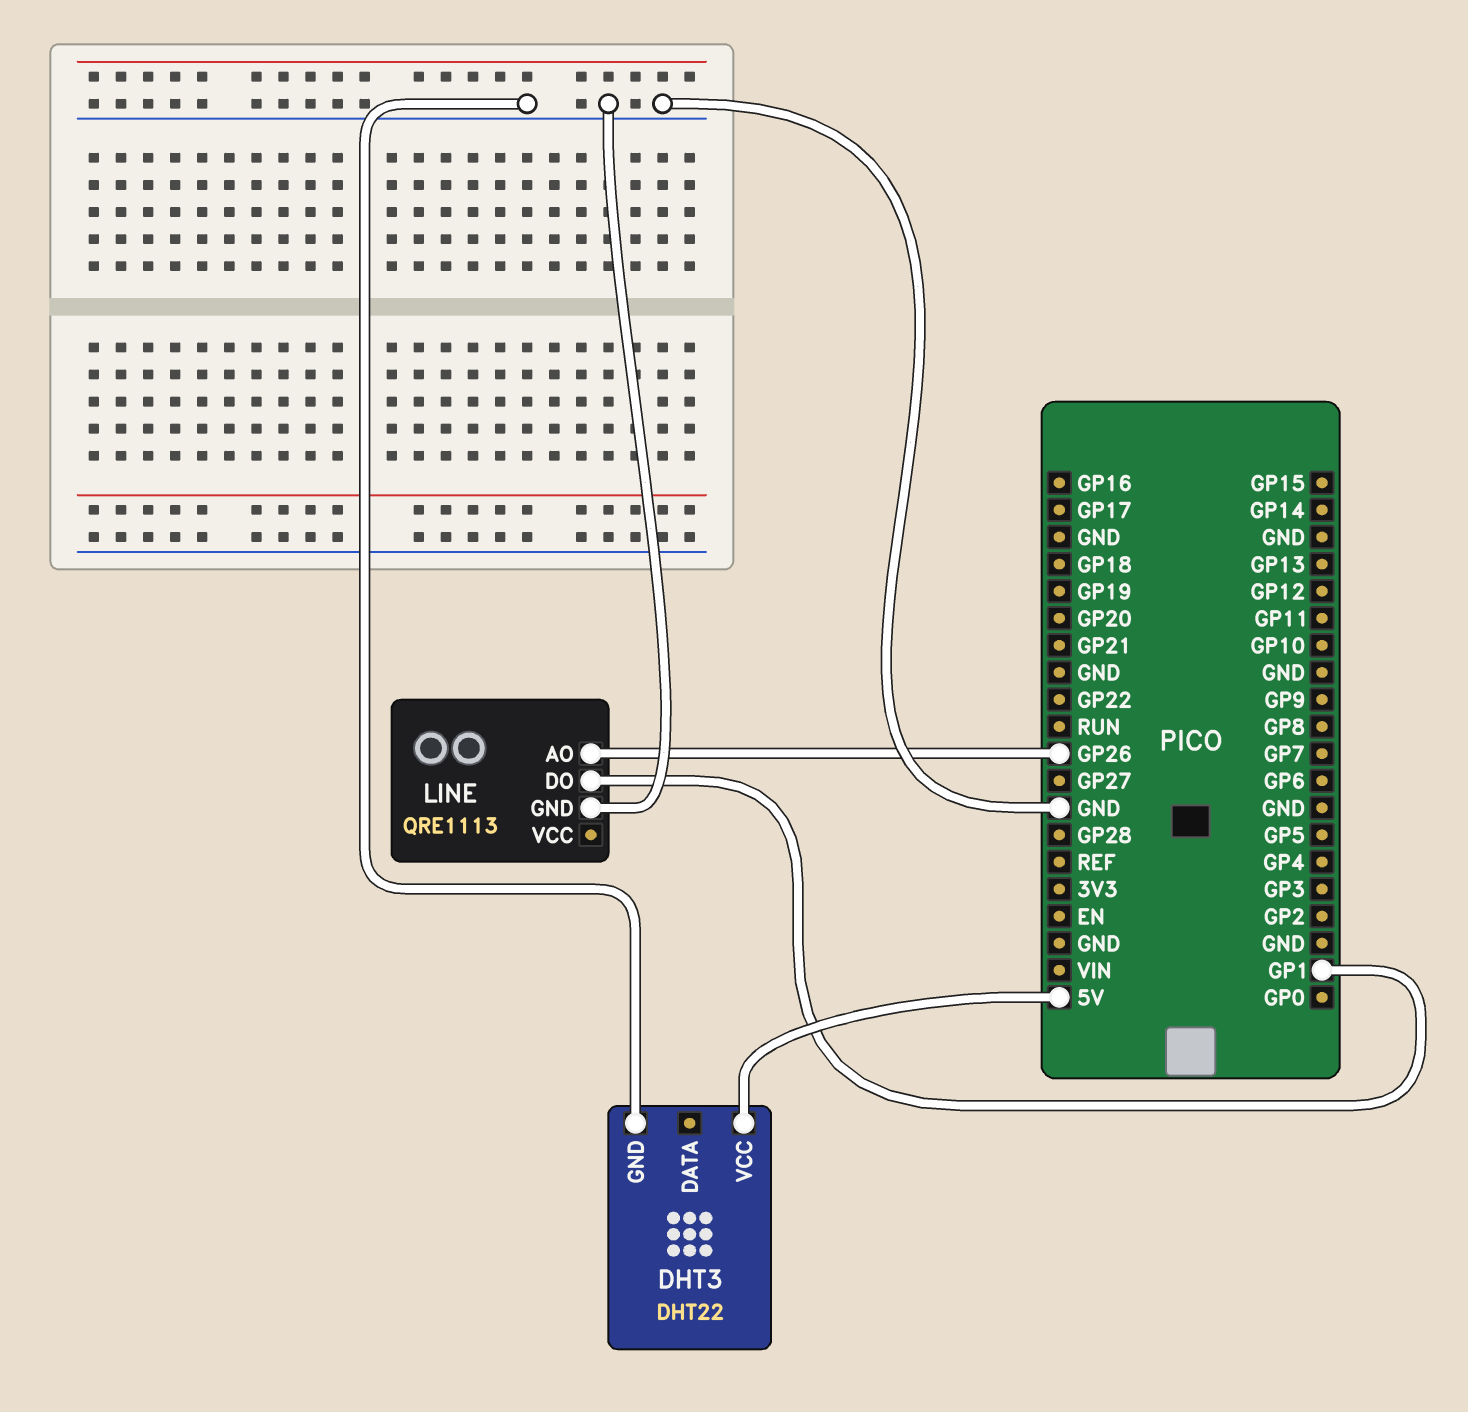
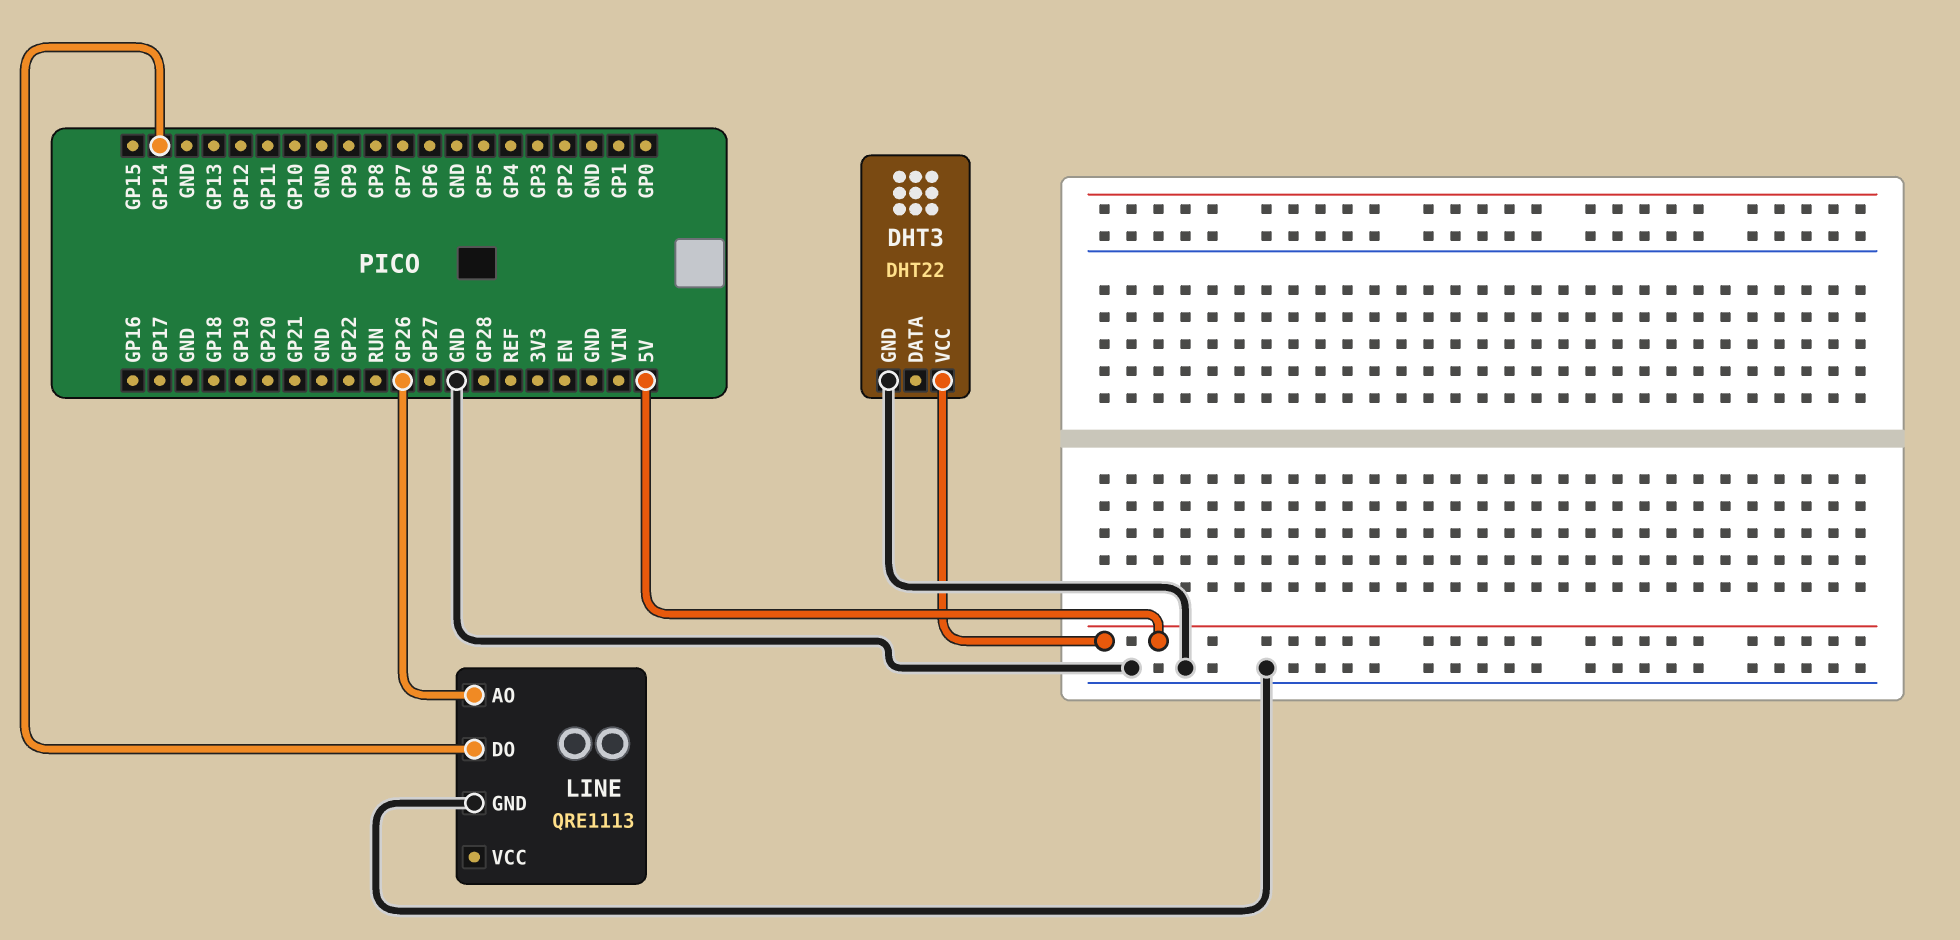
LINE pin DO: GP1 -> GP14

